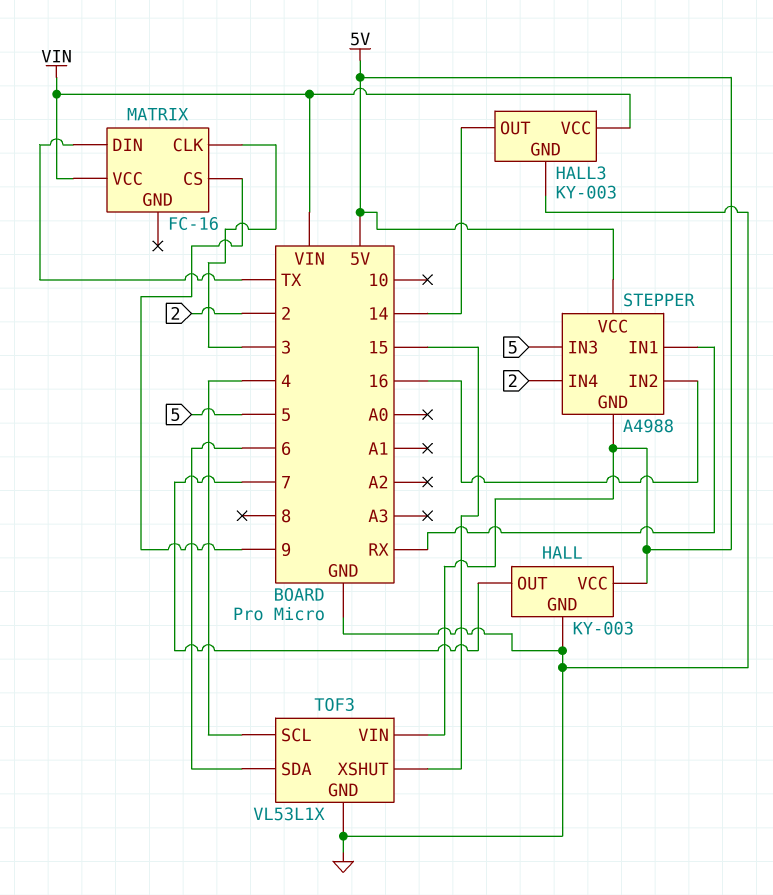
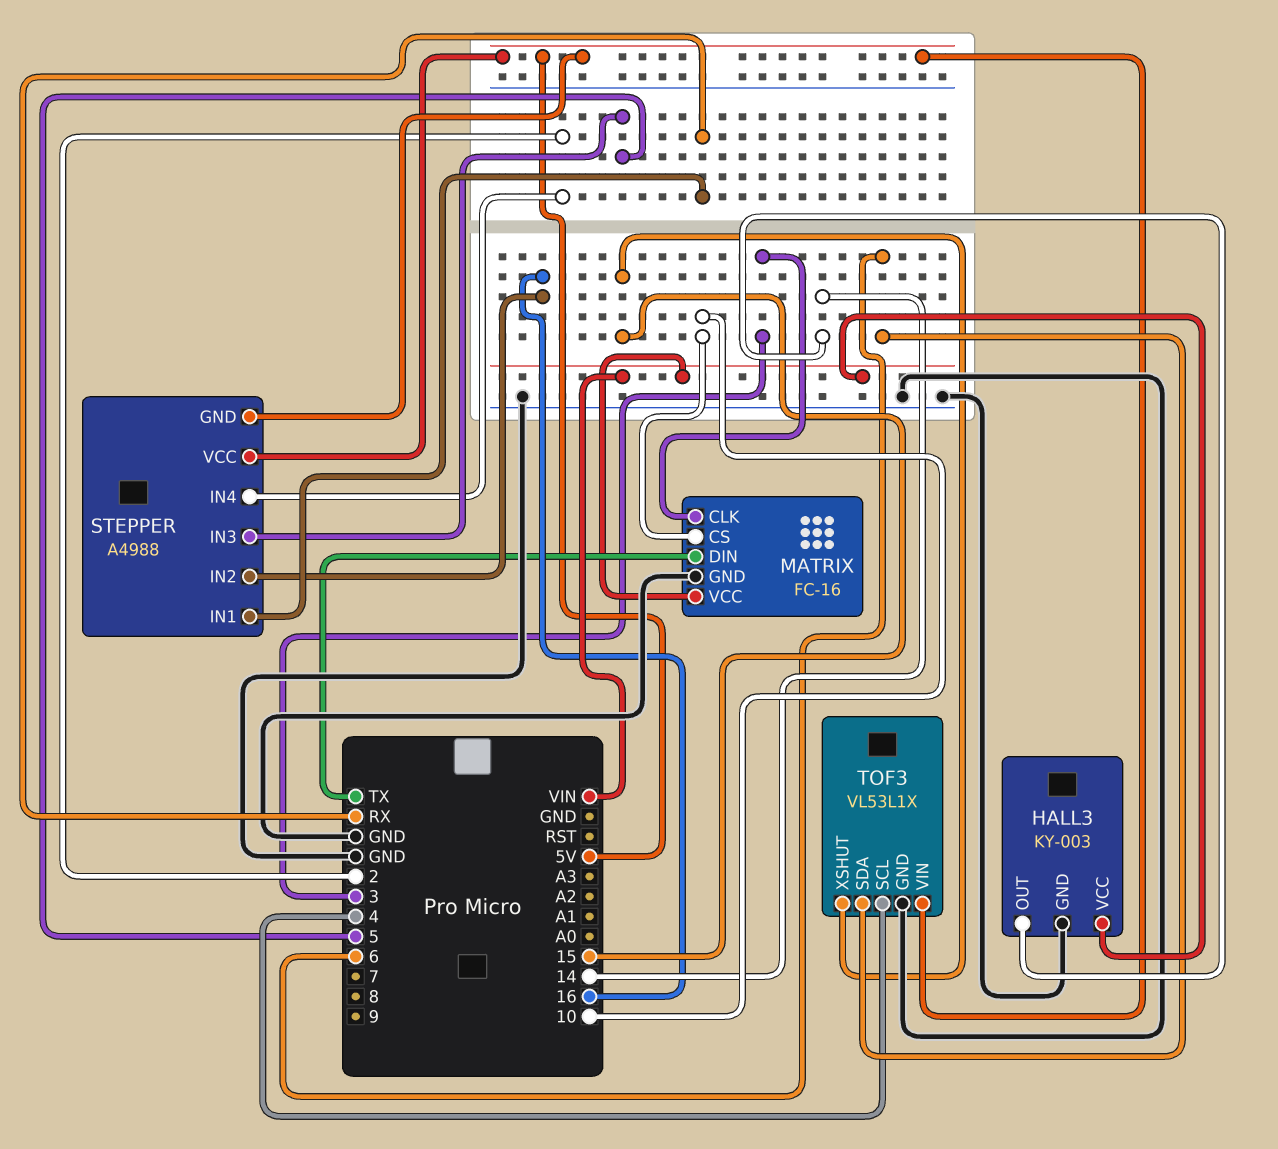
HALL: KY-003 -> none
HALL pin GND: GND -> none
HALL pin OUT: 7 -> none
HALL pin VCC: 5V -> none
MATRIX pin CS: 9 -> 10
MATRIX pin GND: none -> GND

